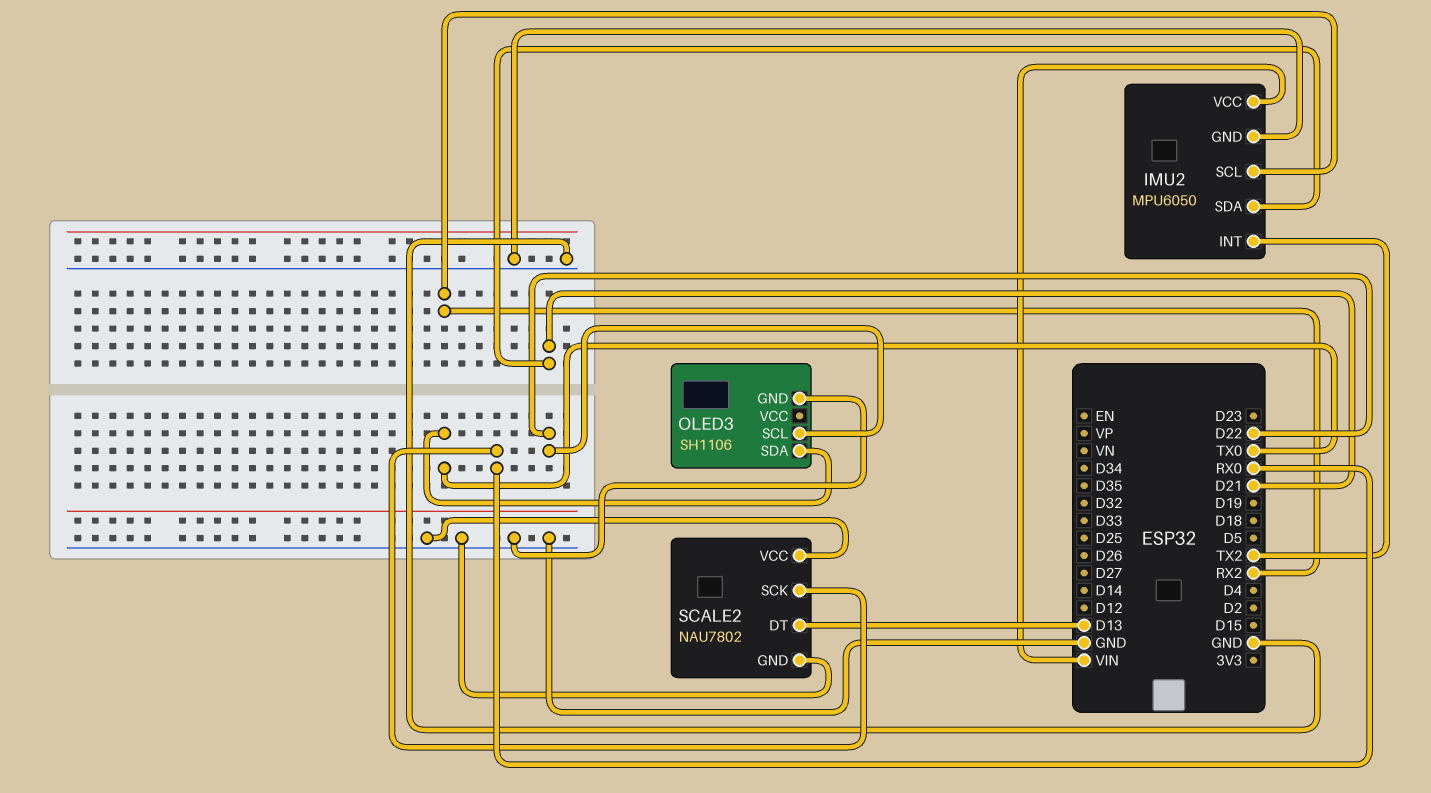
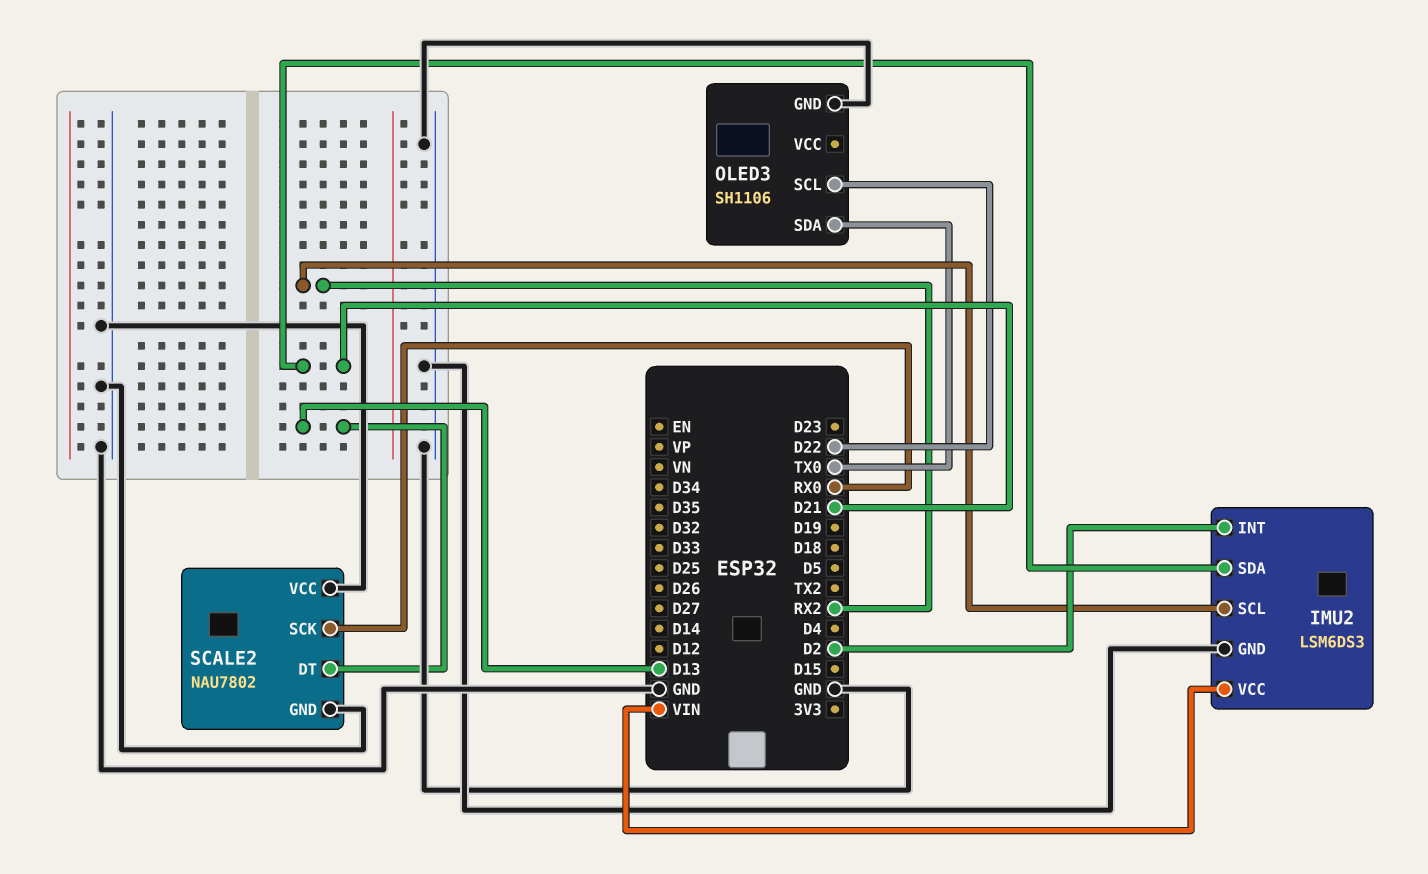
IMU2: MPU6050 -> LSM6DS3
IMU2 pin INT: TX2 -> D2

